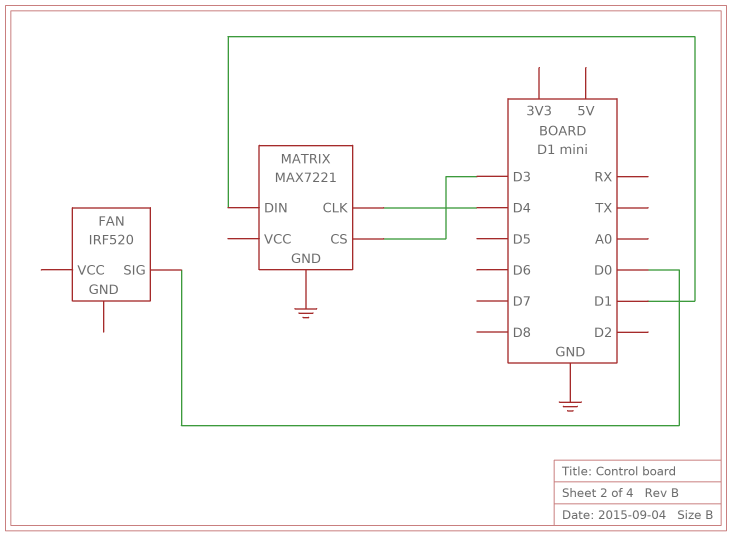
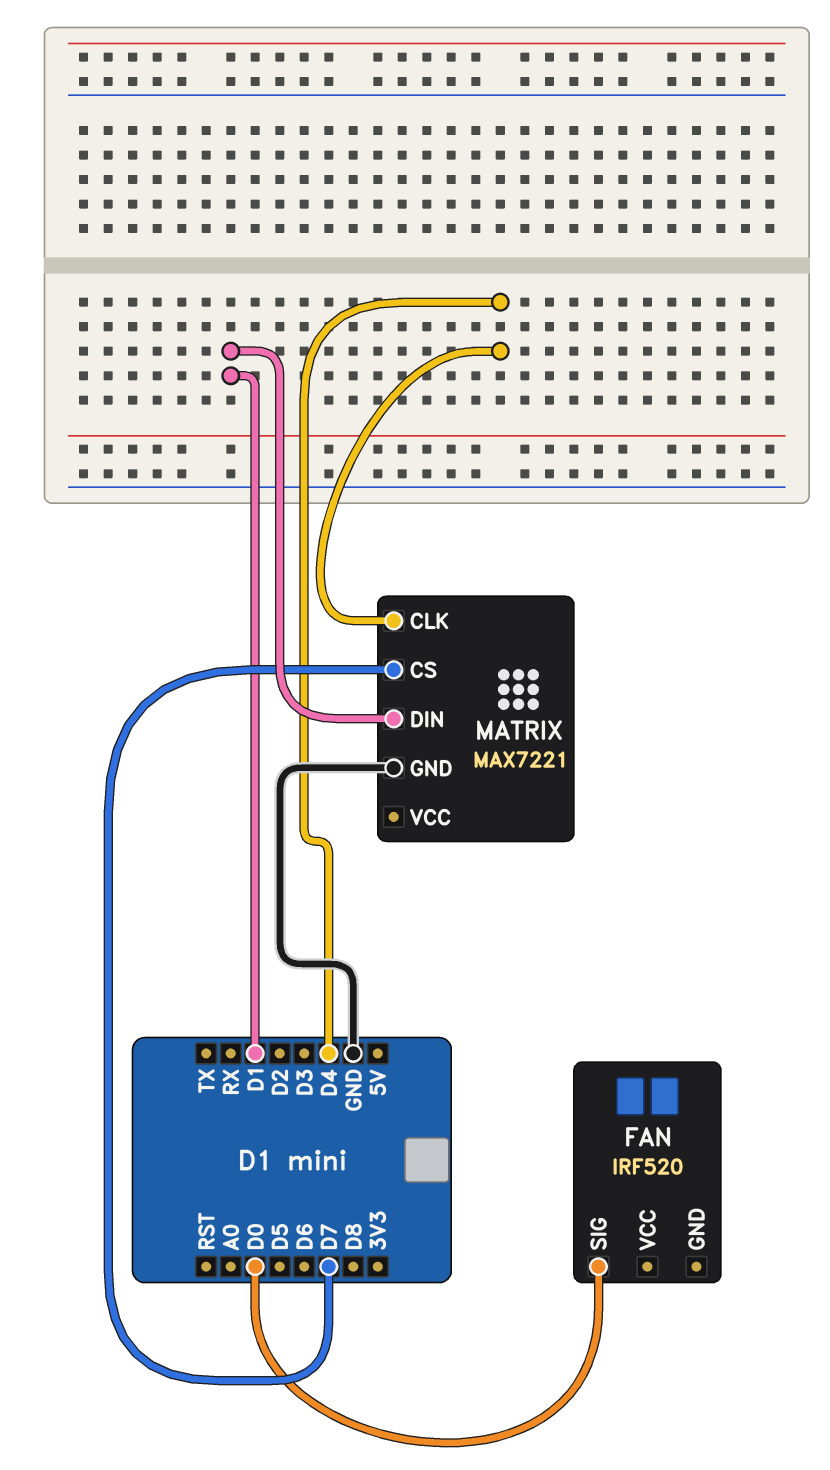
MATRIX pin CS: D3 -> D7

